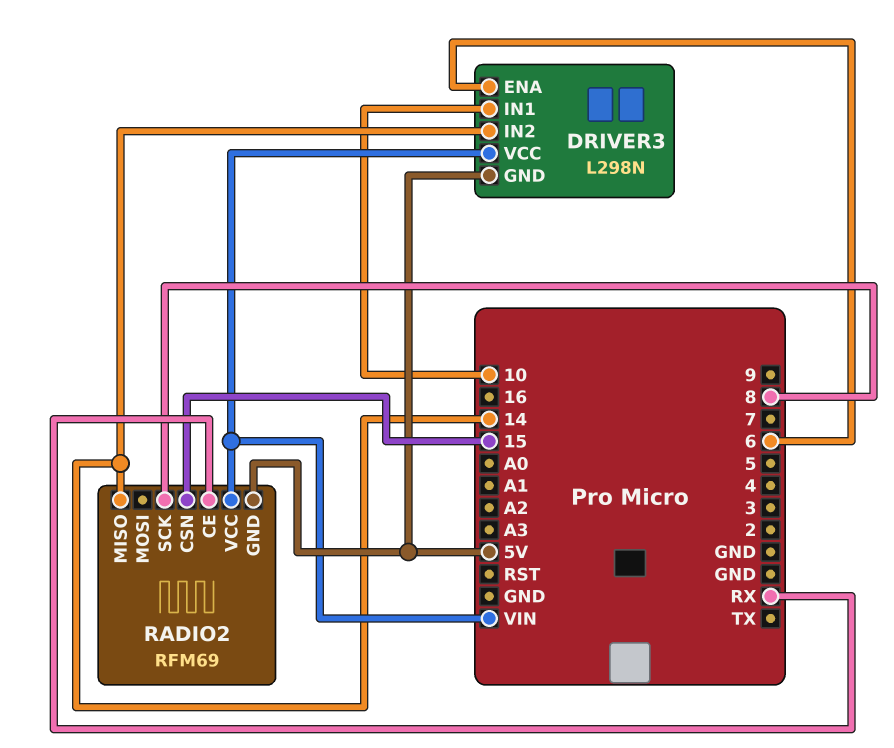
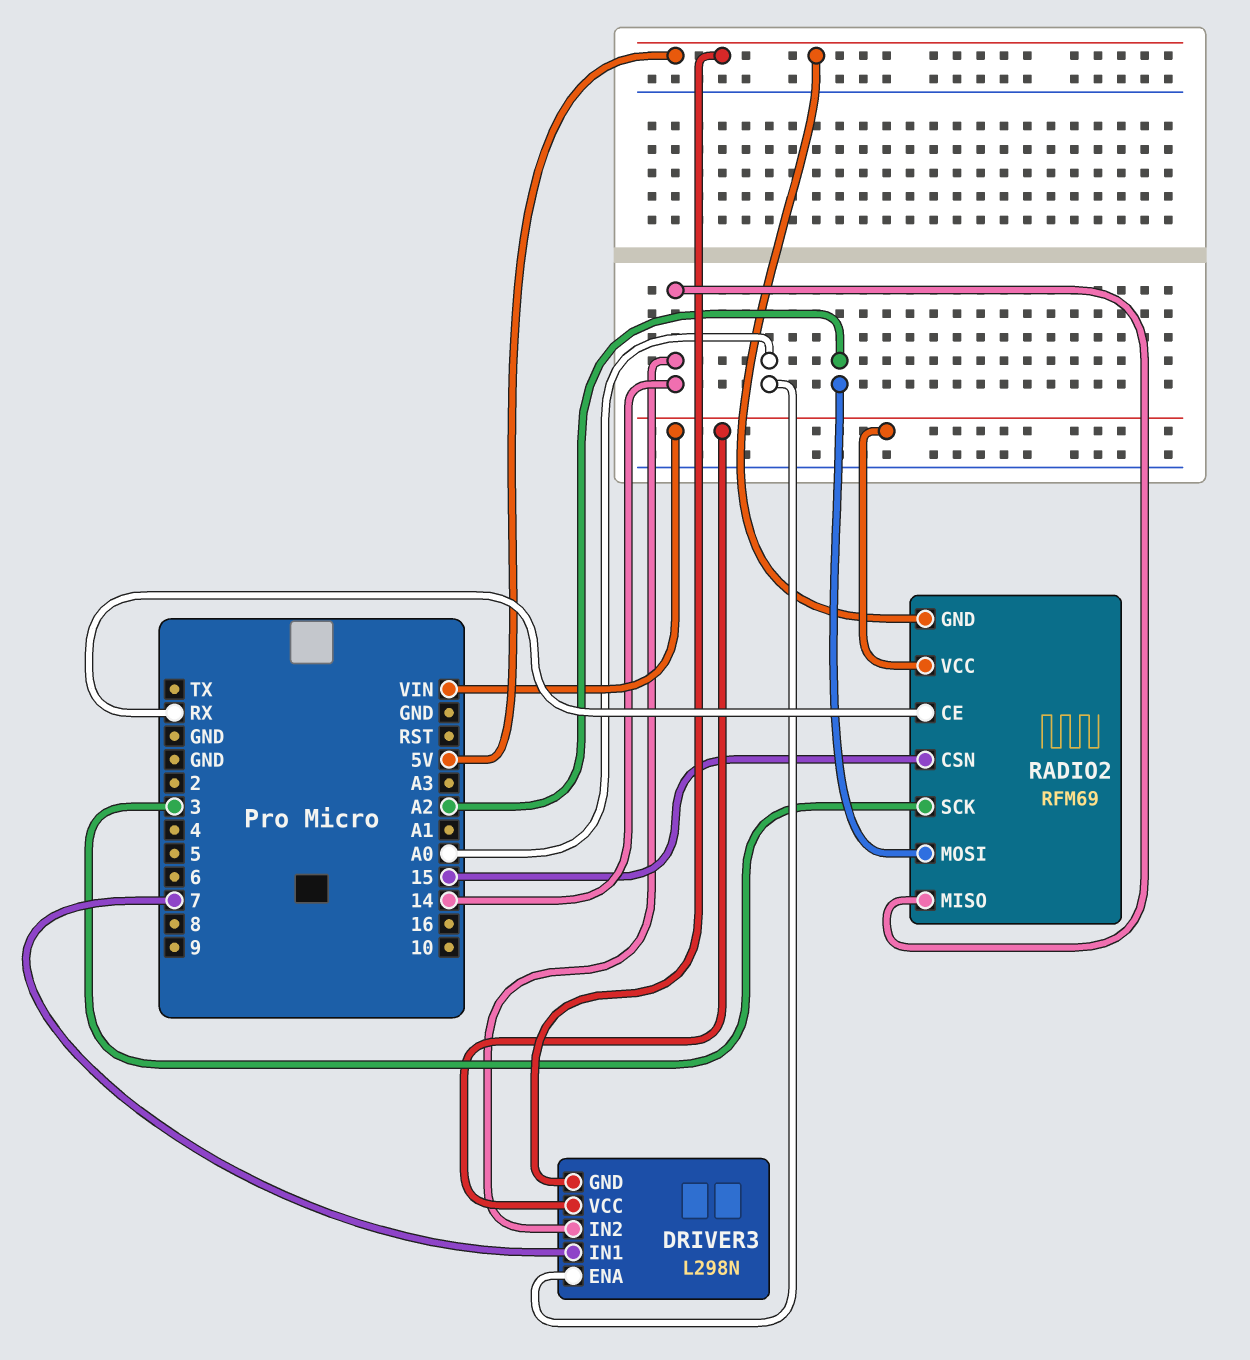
DRIVER3 pin ENA: 6 -> A0
DRIVER3 pin IN1: 10 -> 7
RADIO2 pin MOSI: none -> A2
RADIO2 pin SCK: 8 -> 3

